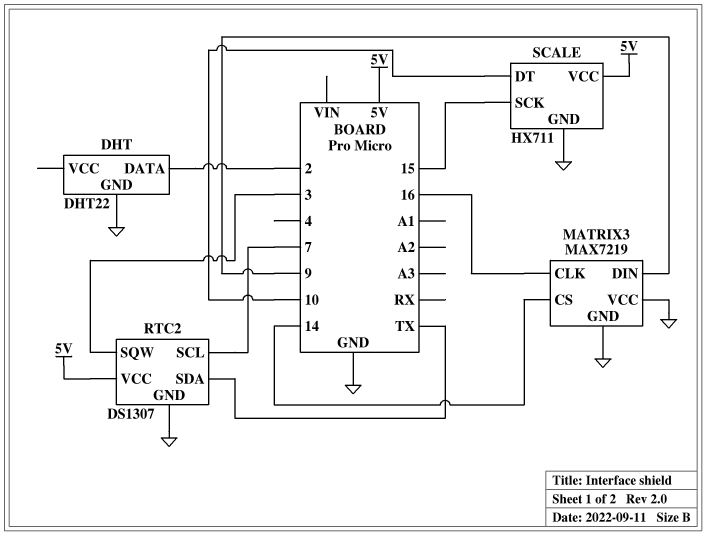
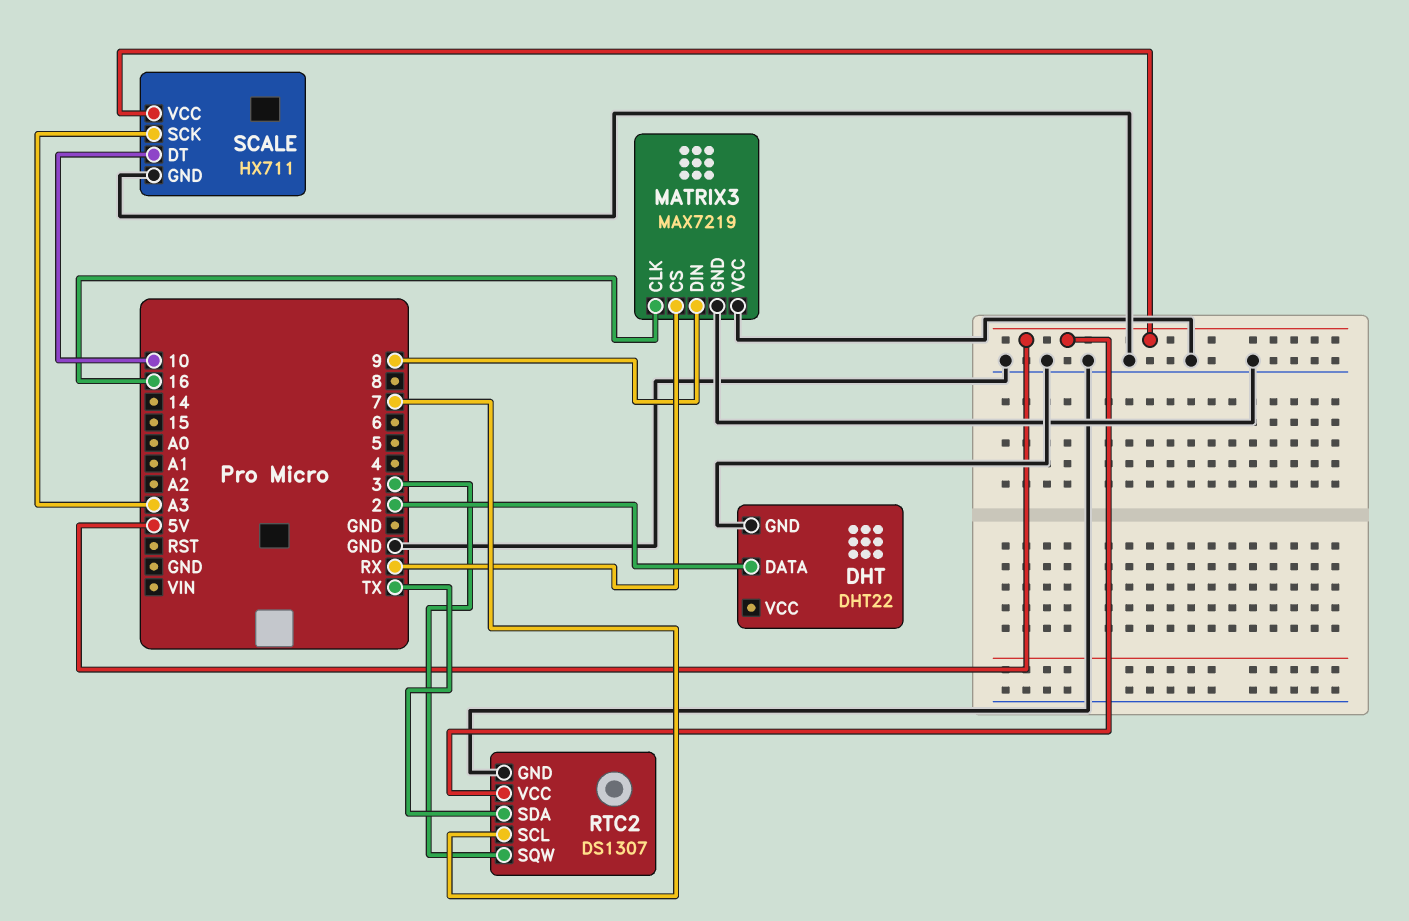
MATRIX3 pin CS: 14 -> RX
SCALE pin SCK: 15 -> A3

